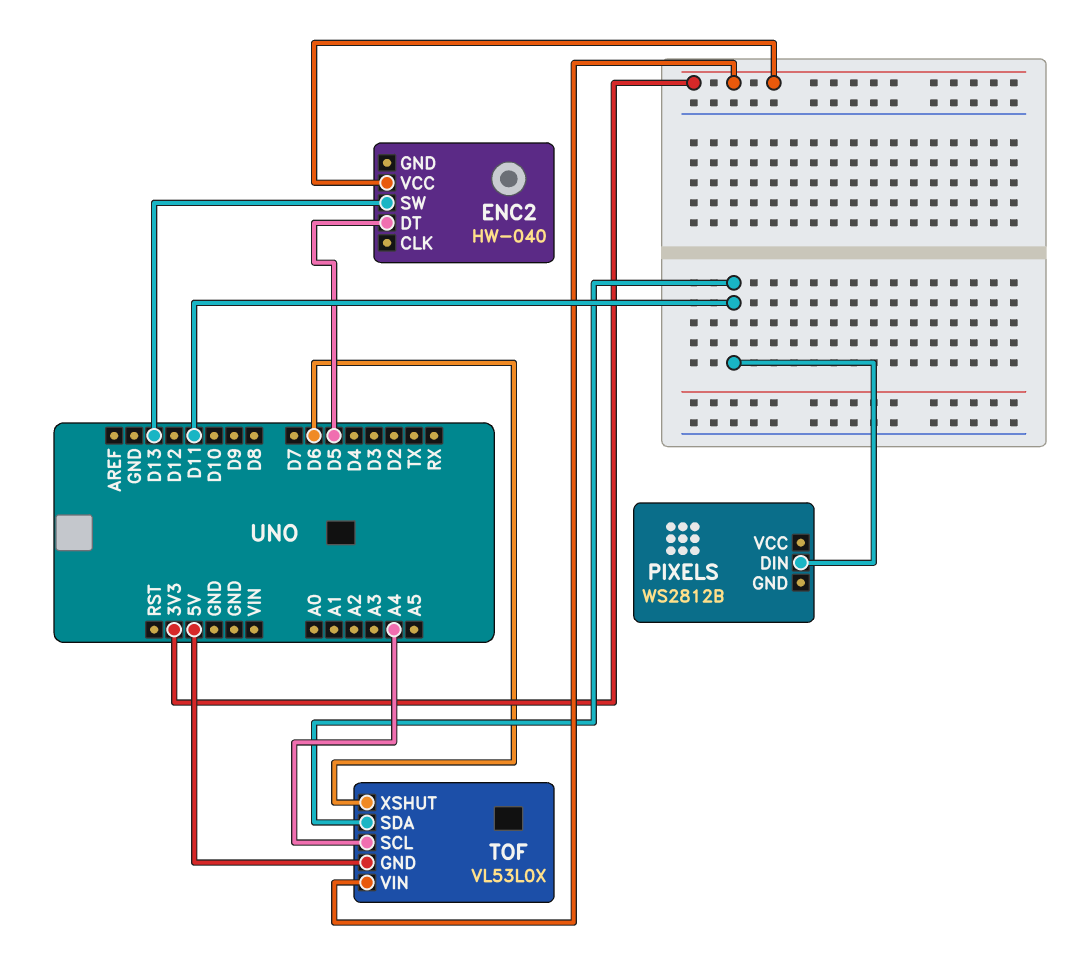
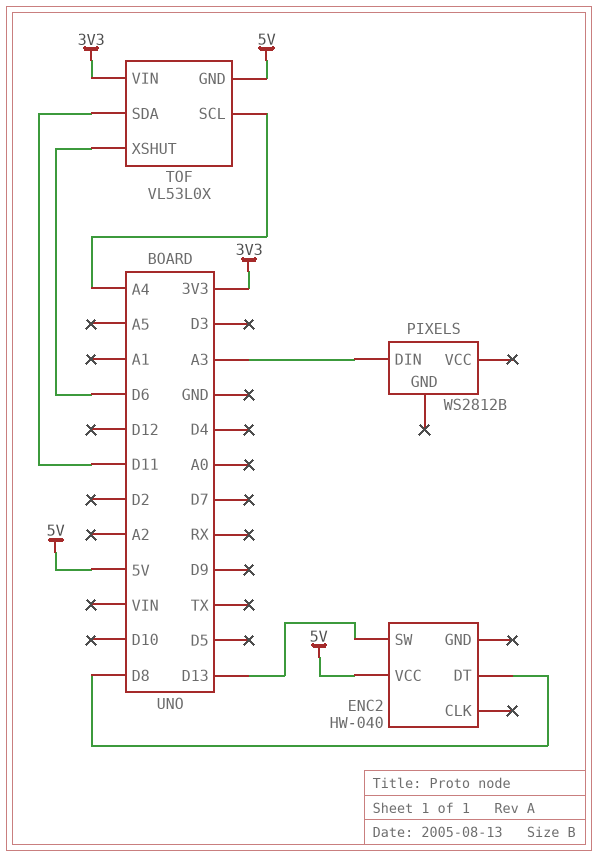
ENC2 pin DT: D5 -> D8
ENC2 pin VCC: 3V3 -> 5V
PIXELS pin DIN: D11 -> A3

